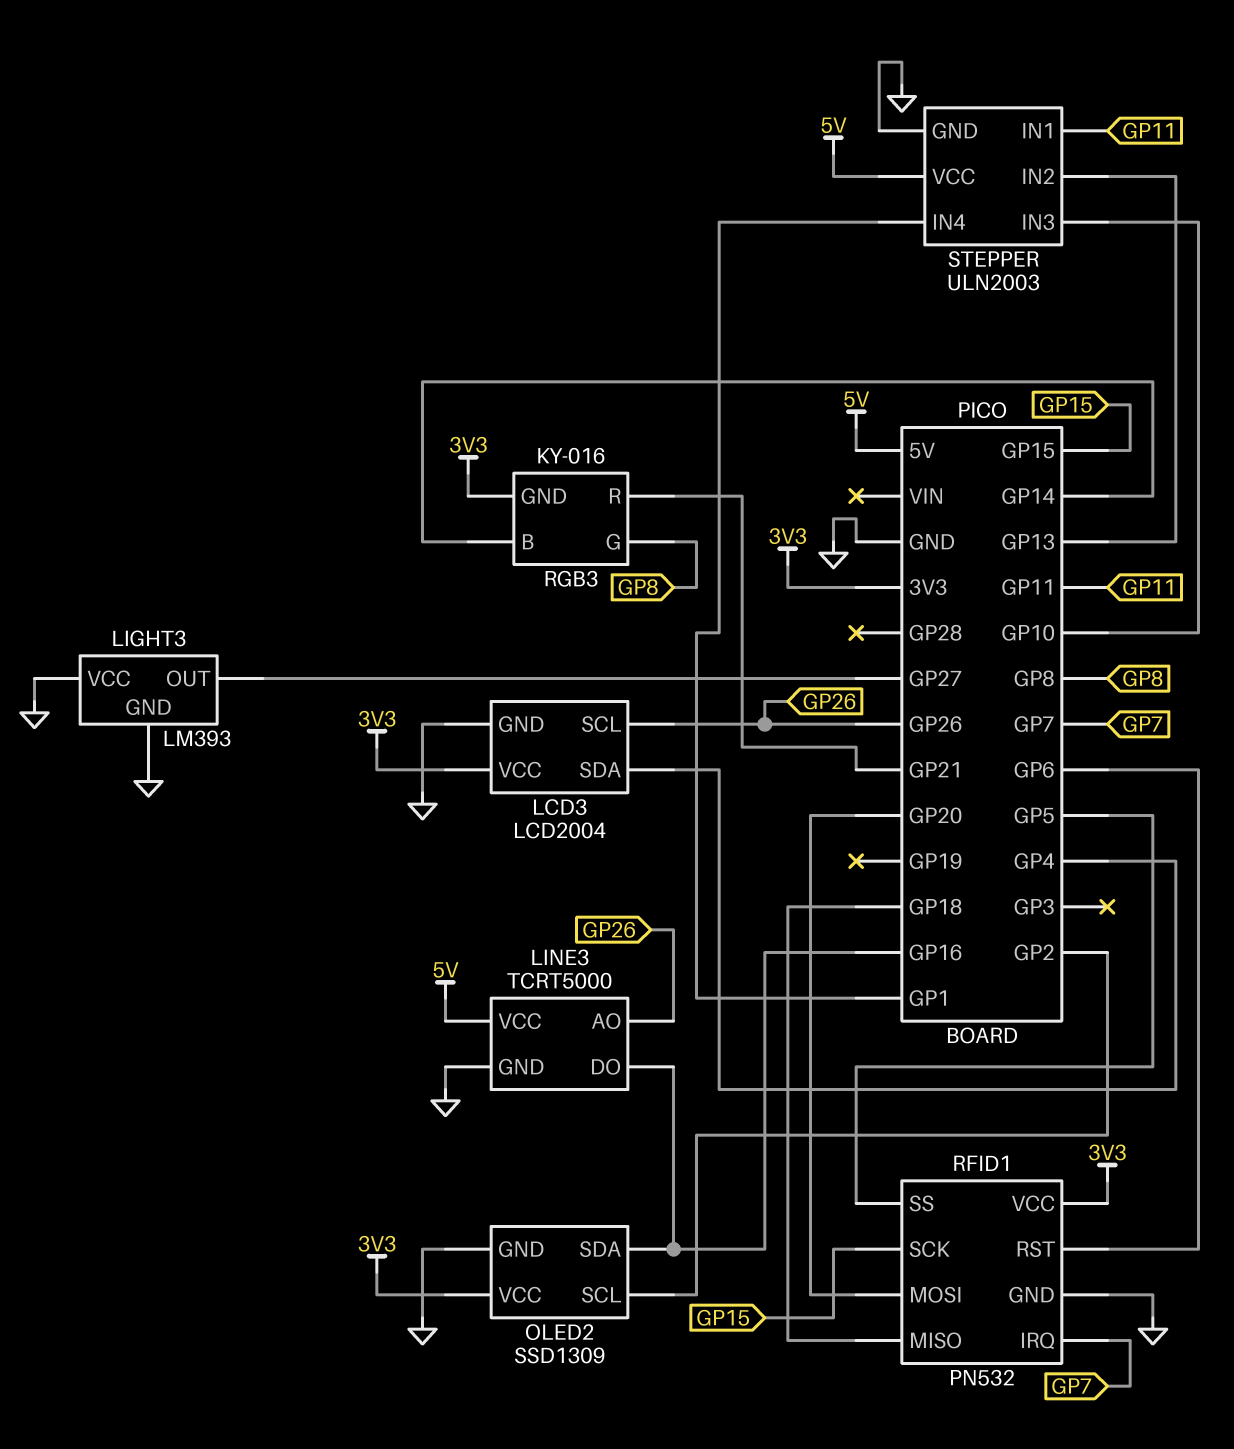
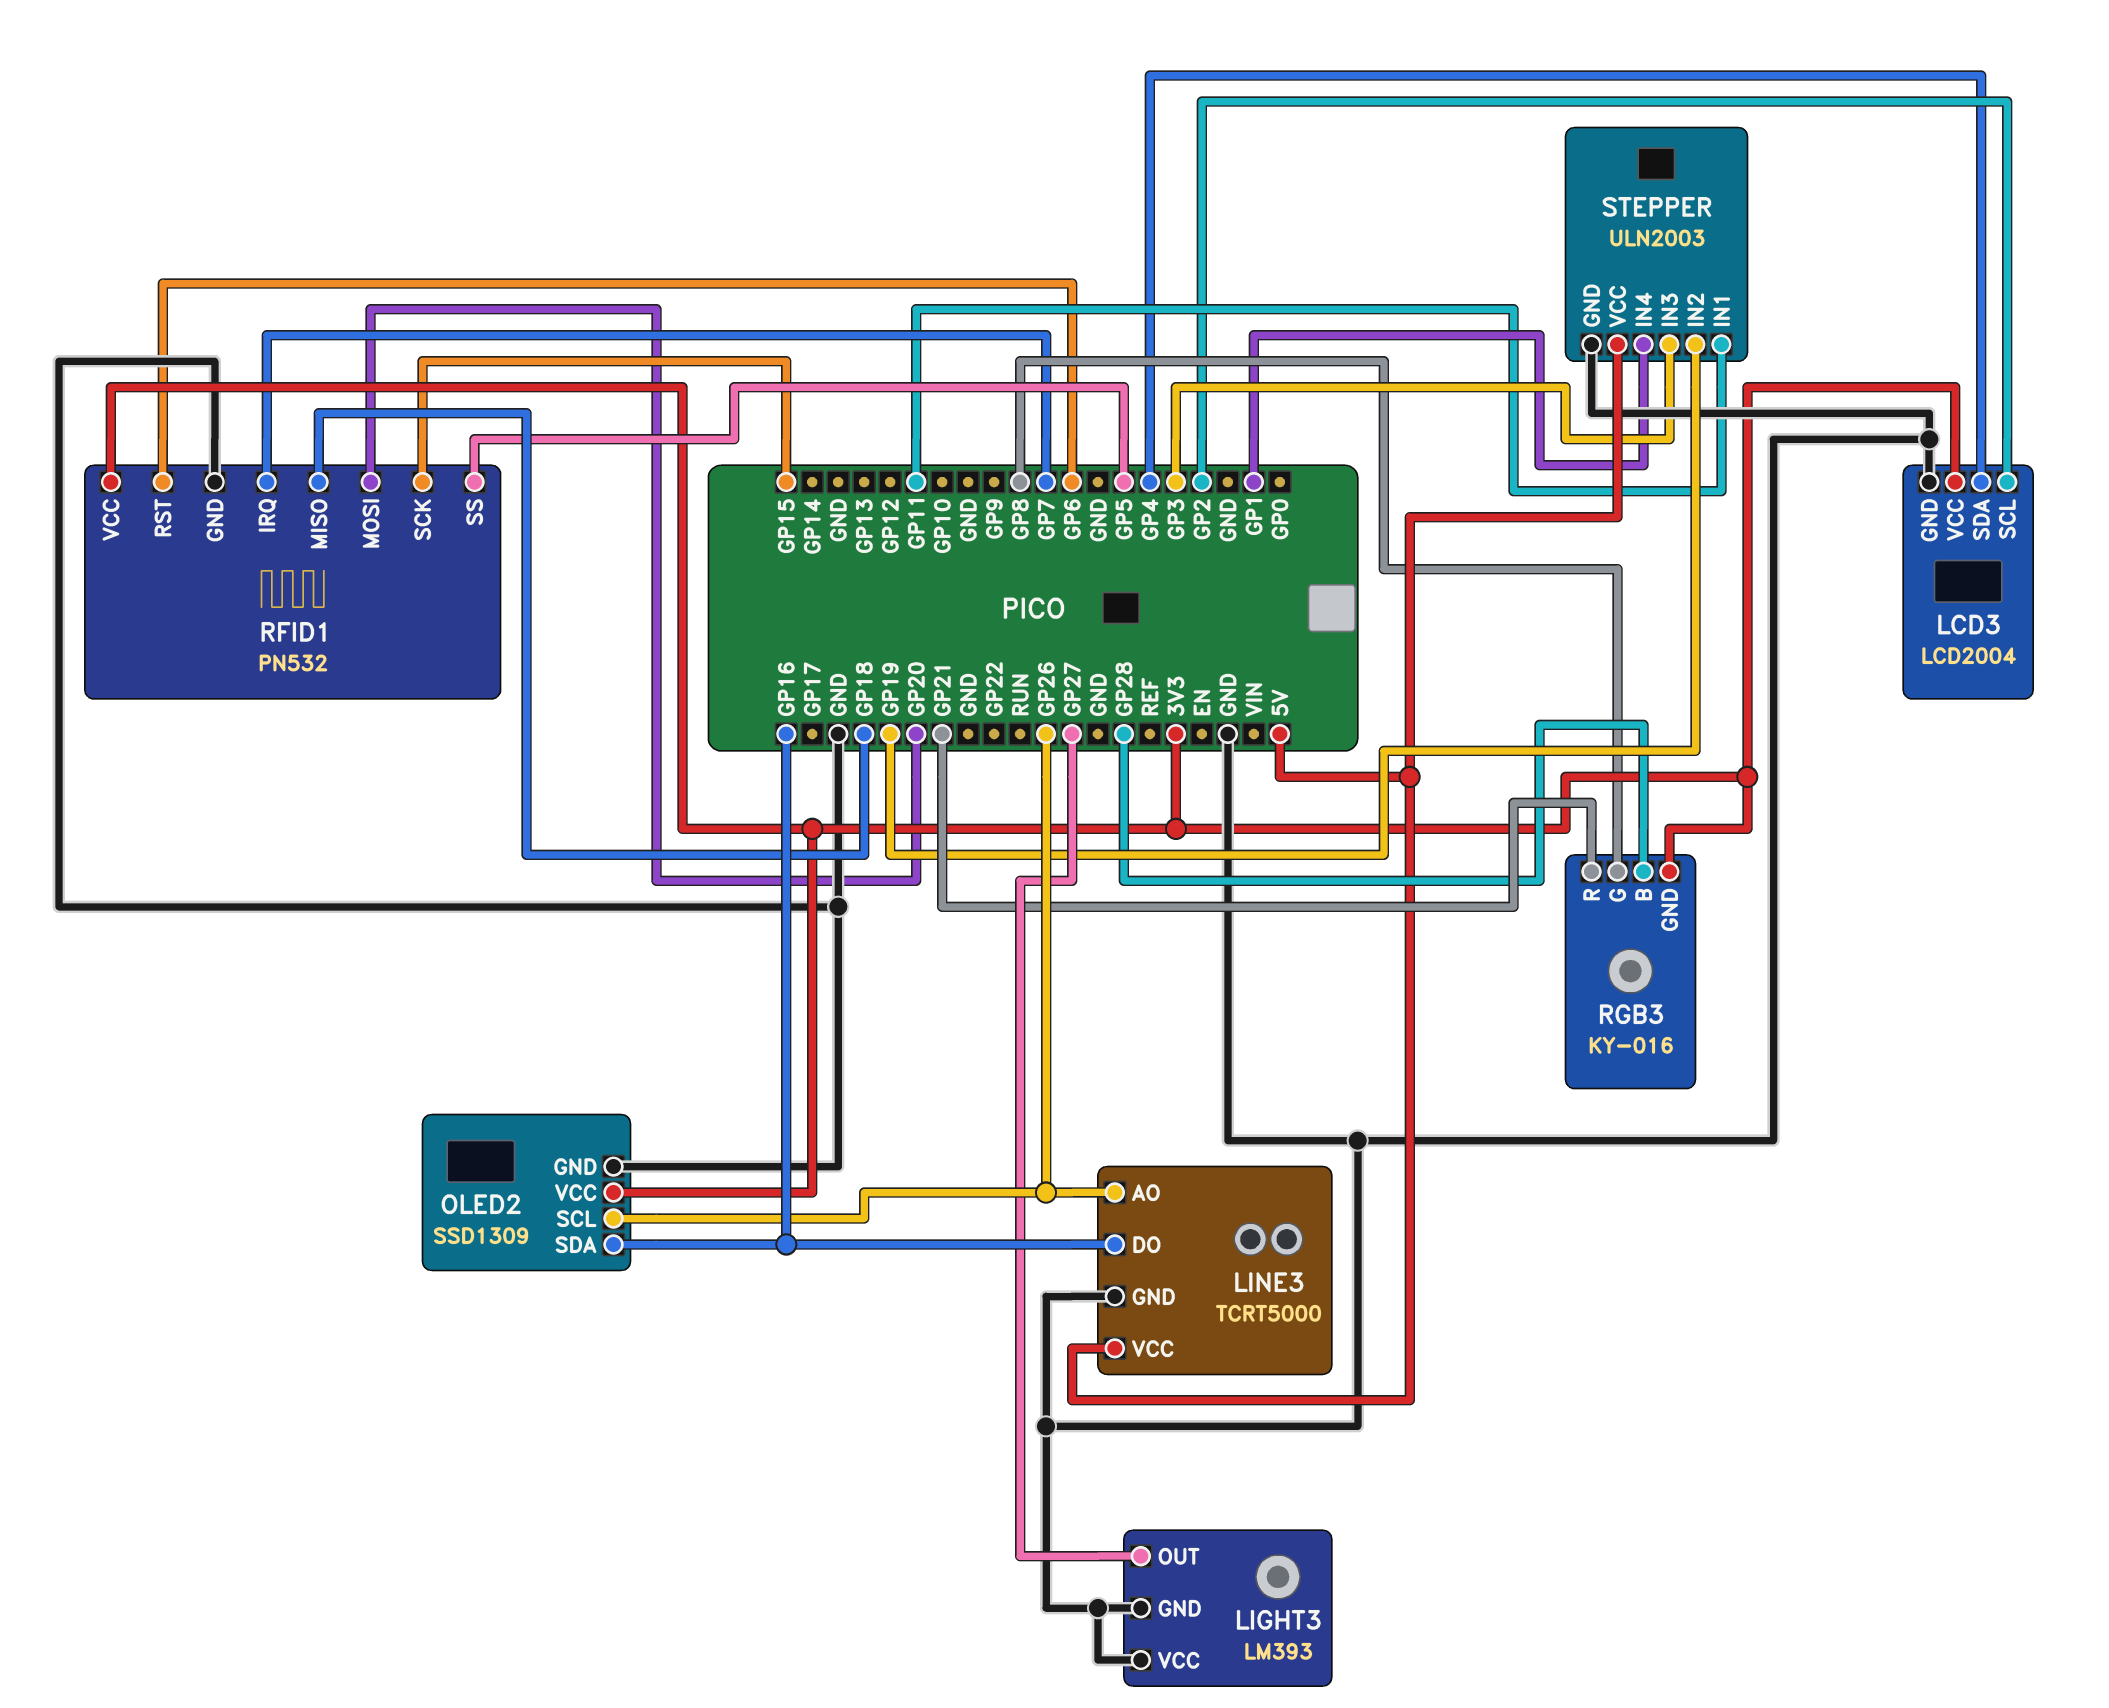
LCD3 pin SCL: GP26 -> GP2
OLED2 pin SCL: GP2 -> GP26
RGB3 pin B: GP14 -> GP28
STEPPER pin IN2: GP13 -> GP19
STEPPER pin IN3: GP10 -> GP3

